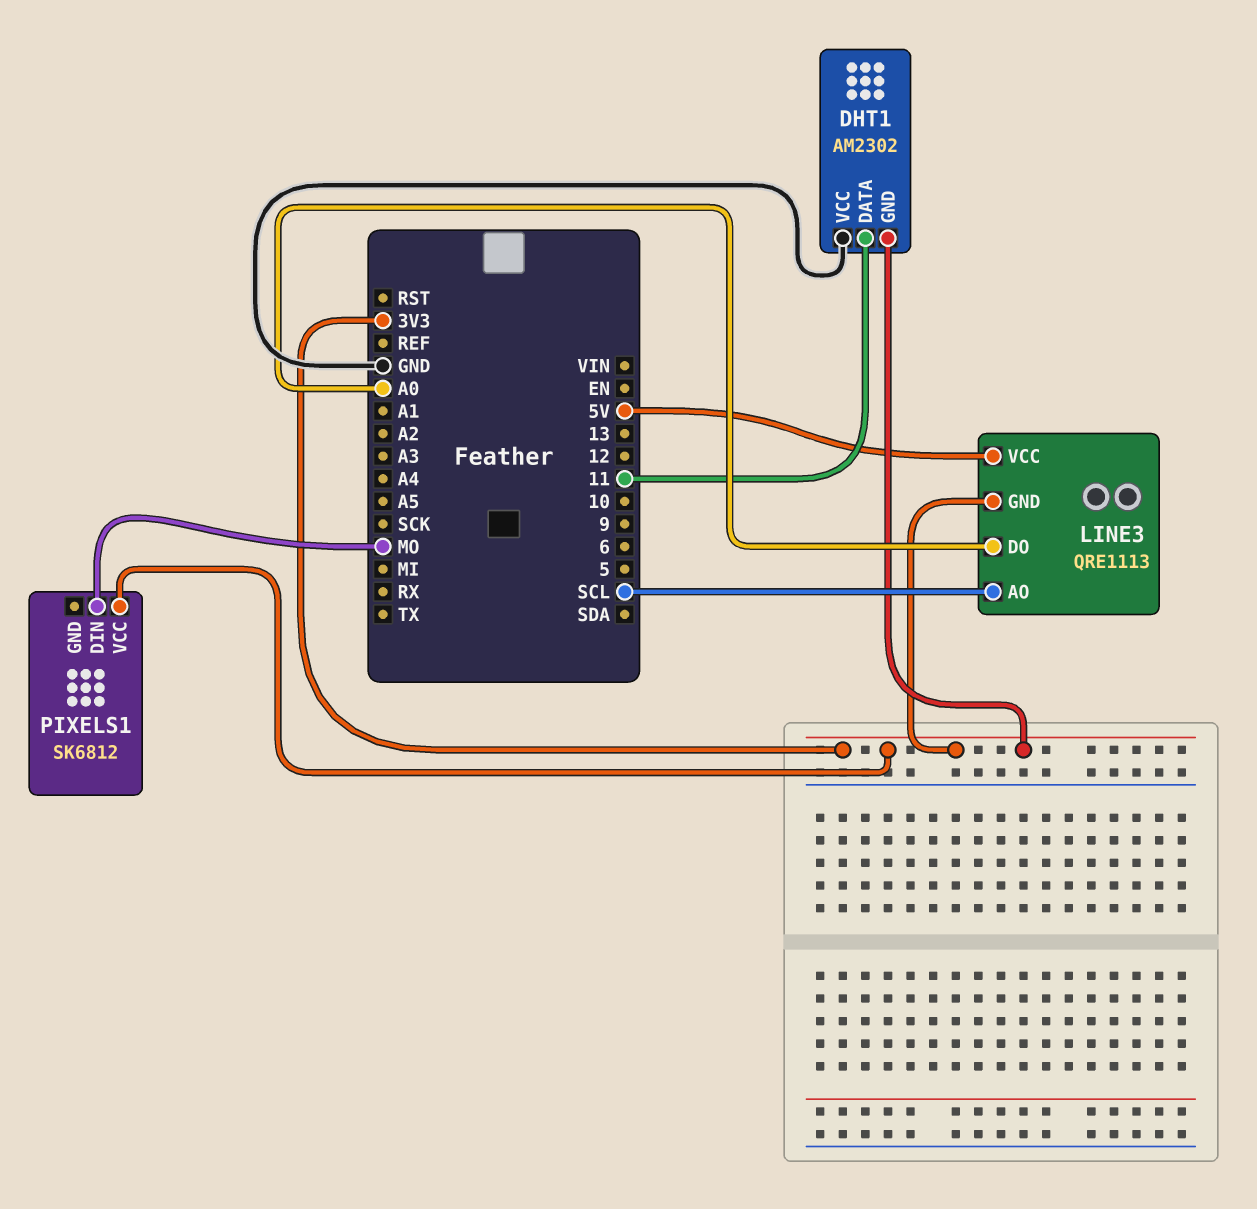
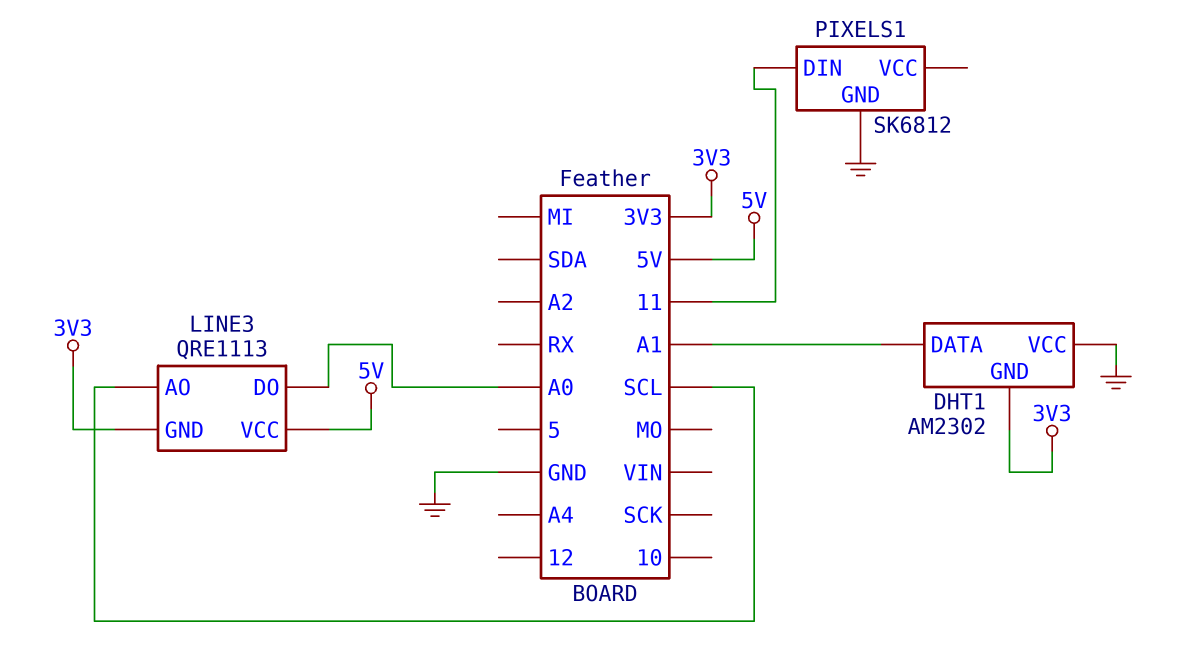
DHT1 pin DATA: 11 -> A1
PIXELS1 pin DIN: MO -> 11
PIXELS1 pin GND: none -> GND
PIXELS1 pin VCC: 3V3 -> none

